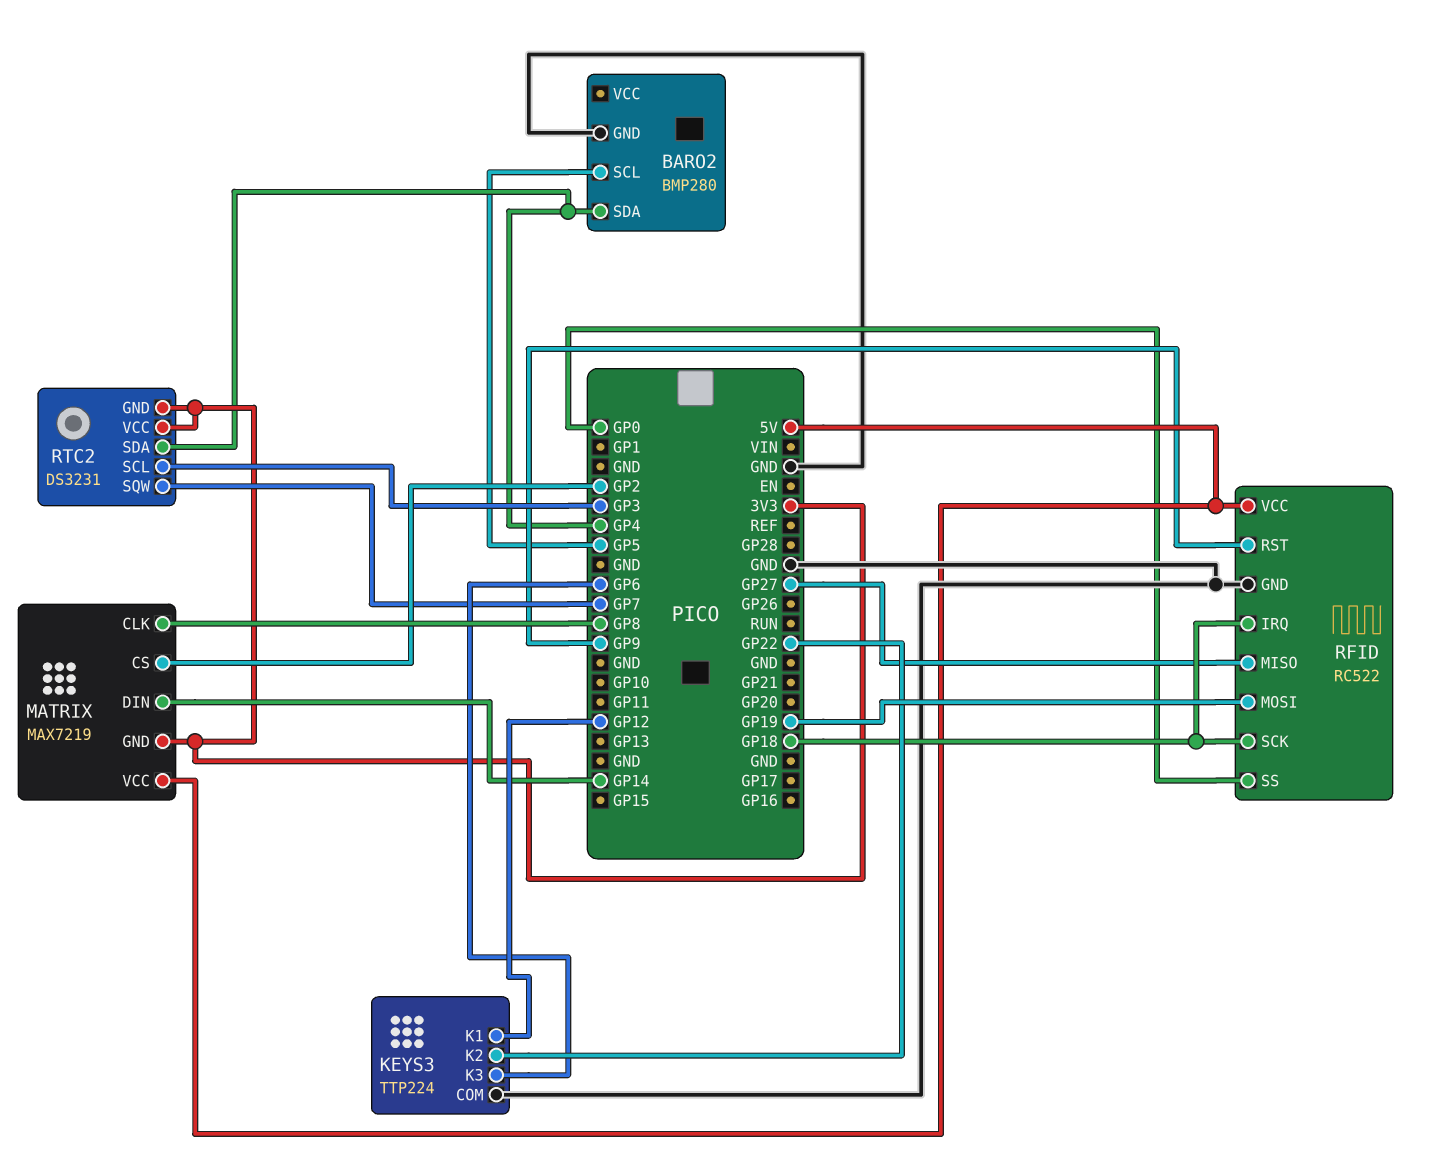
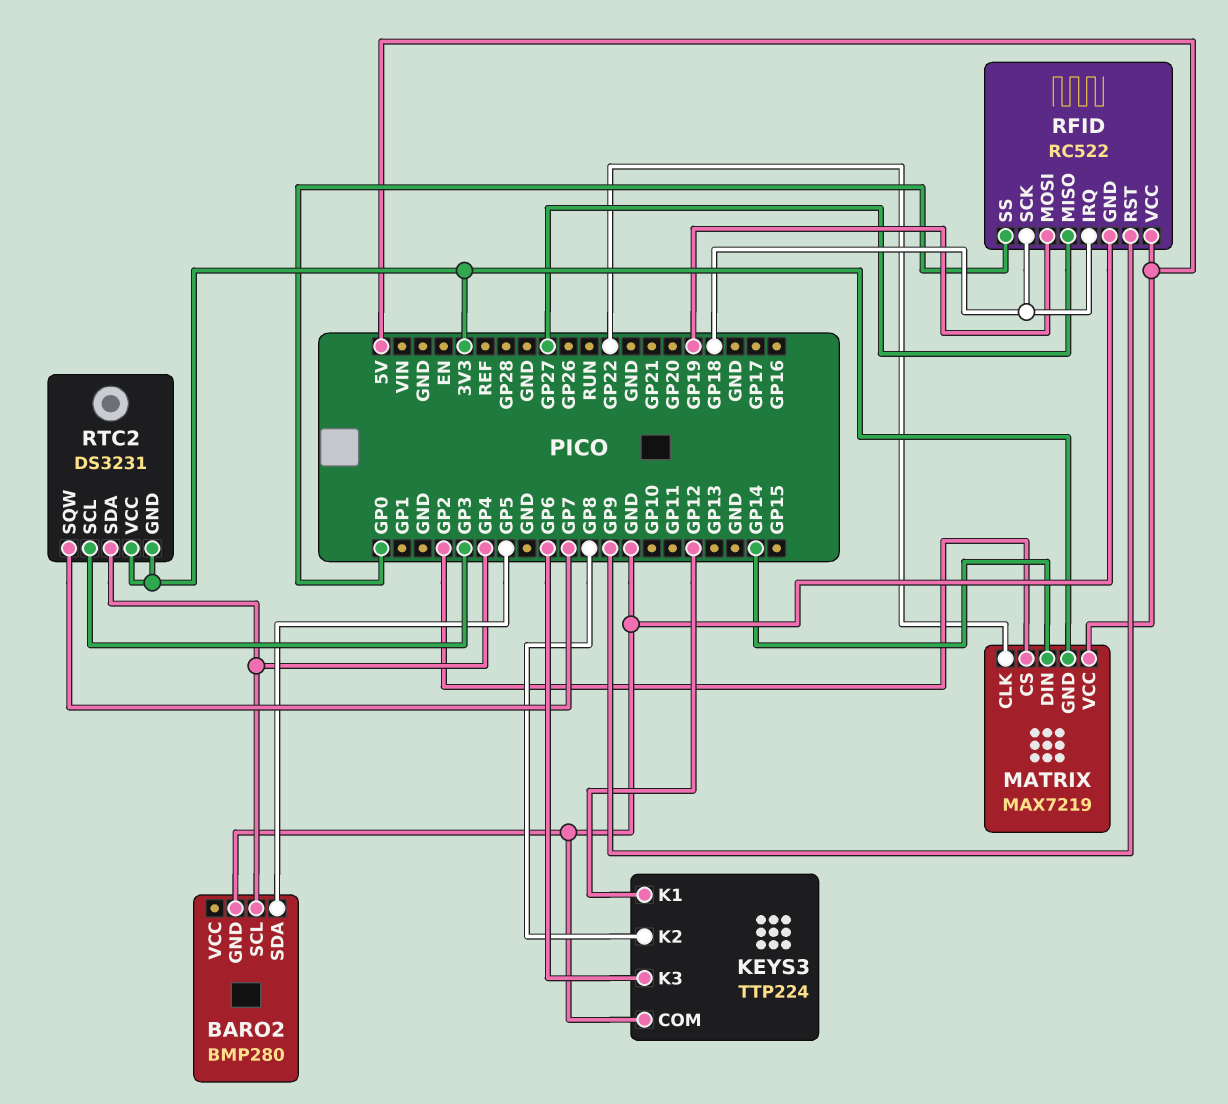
BARO2 pin SCL: GP5 -> GP4
BARO2 pin SDA: GP4 -> GP5
KEYS3 pin K2: GP22 -> GP8
MATRIX pin CLK: GP8 -> GP22

